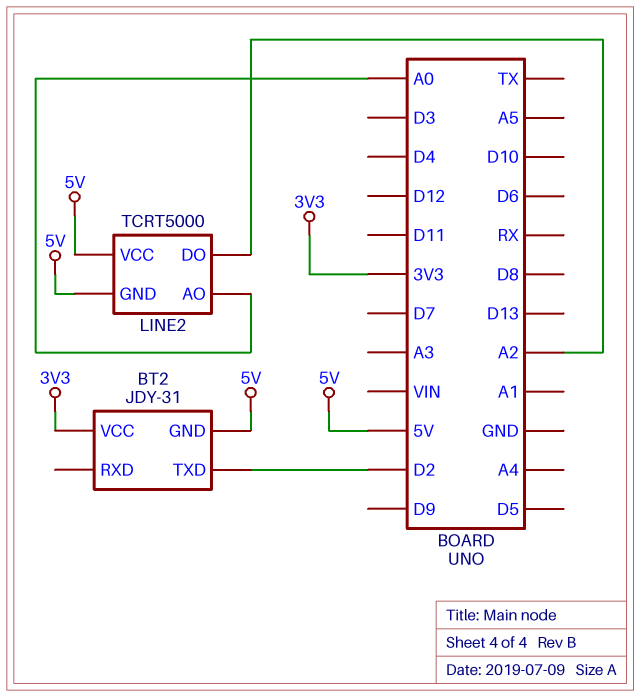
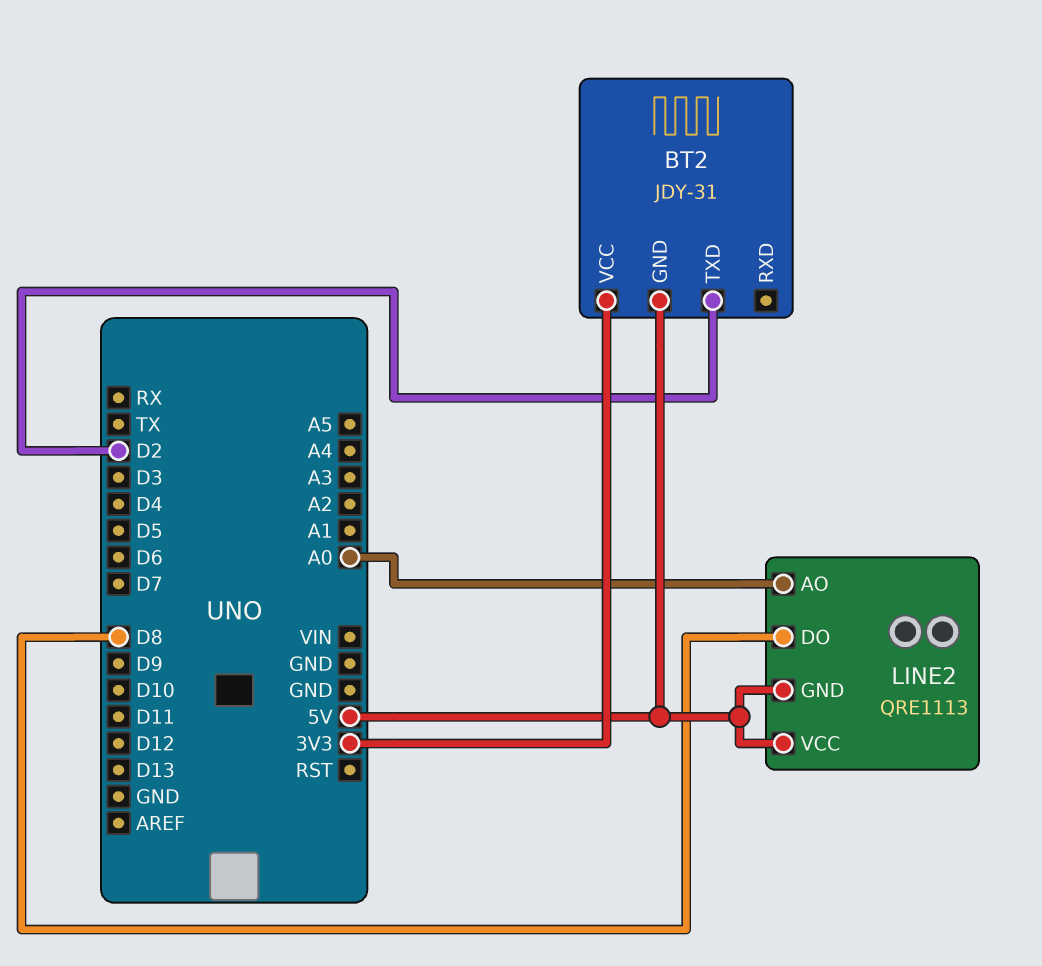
LINE2: TCRT5000 -> QRE1113
LINE2 pin DO: A2 -> D8

